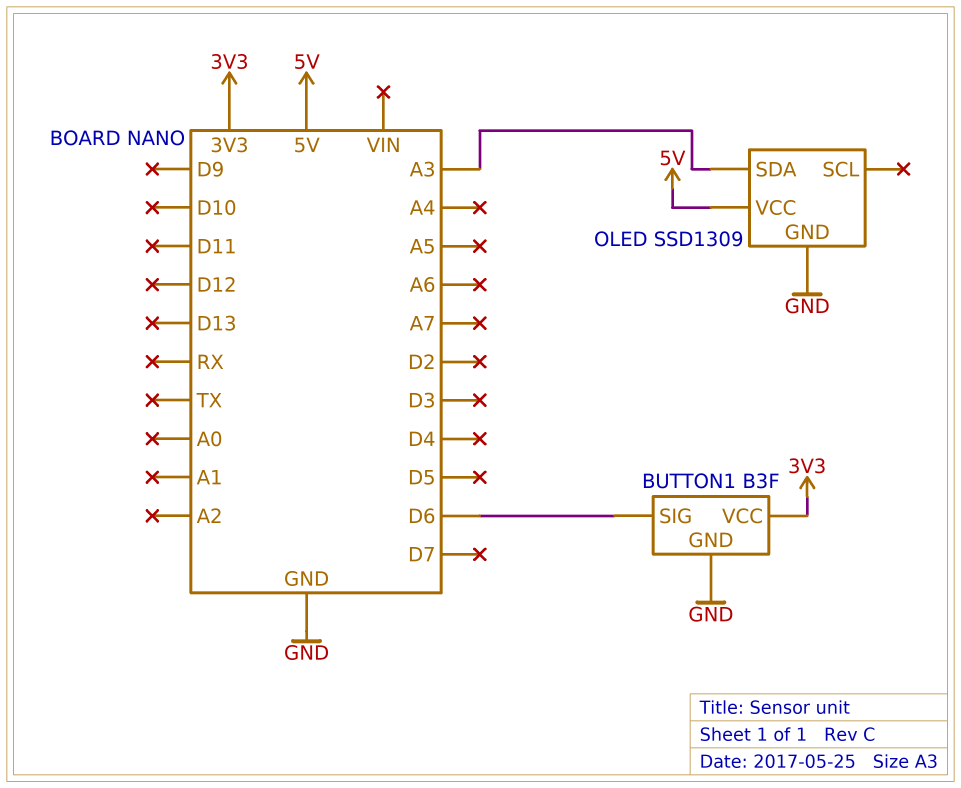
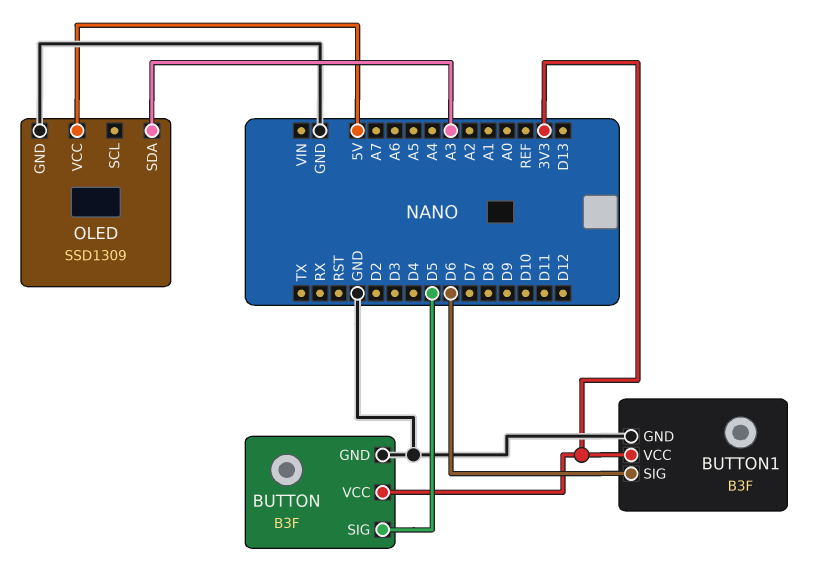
BUTTON: none -> B3F
BUTTON pin GND: none -> GND
BUTTON pin SIG: none -> D5
BUTTON pin VCC: none -> 3V3

